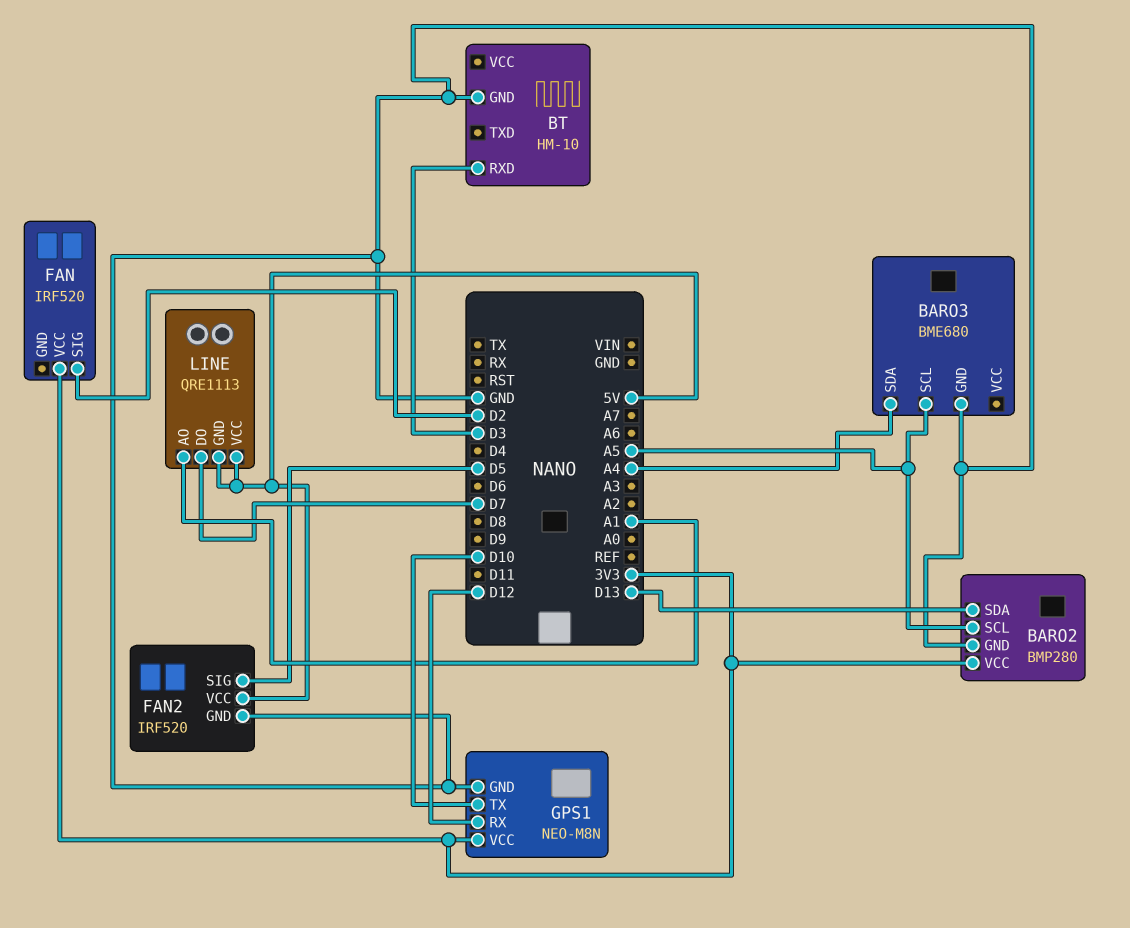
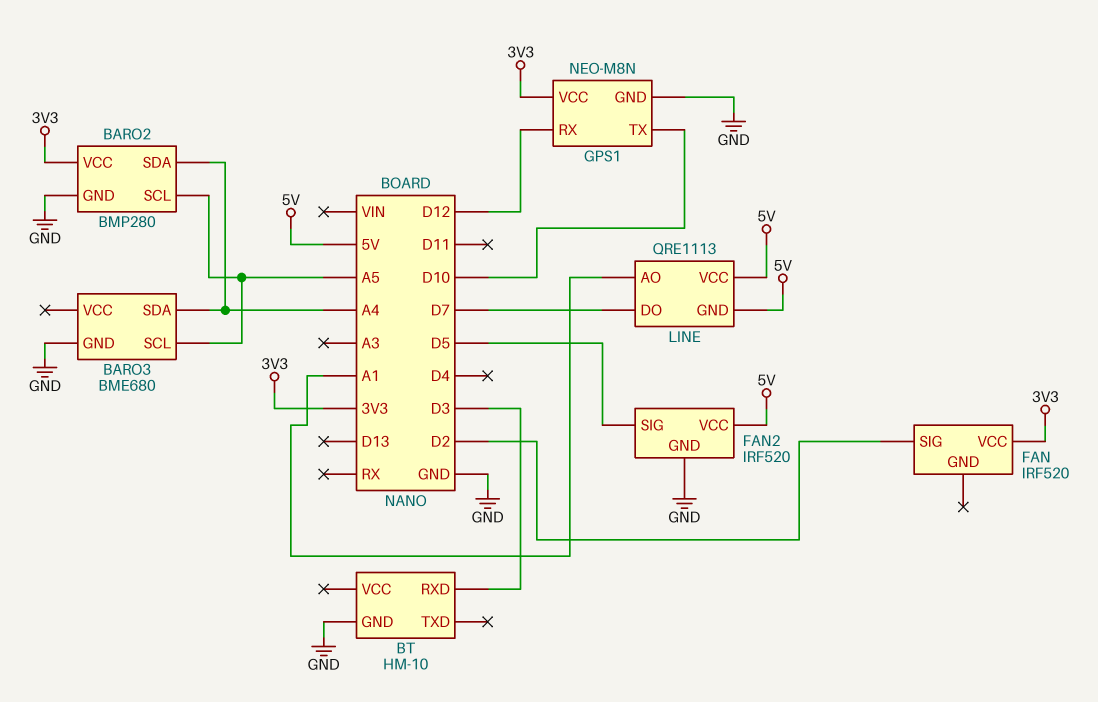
BARO2 pin SDA: D13 -> A4

